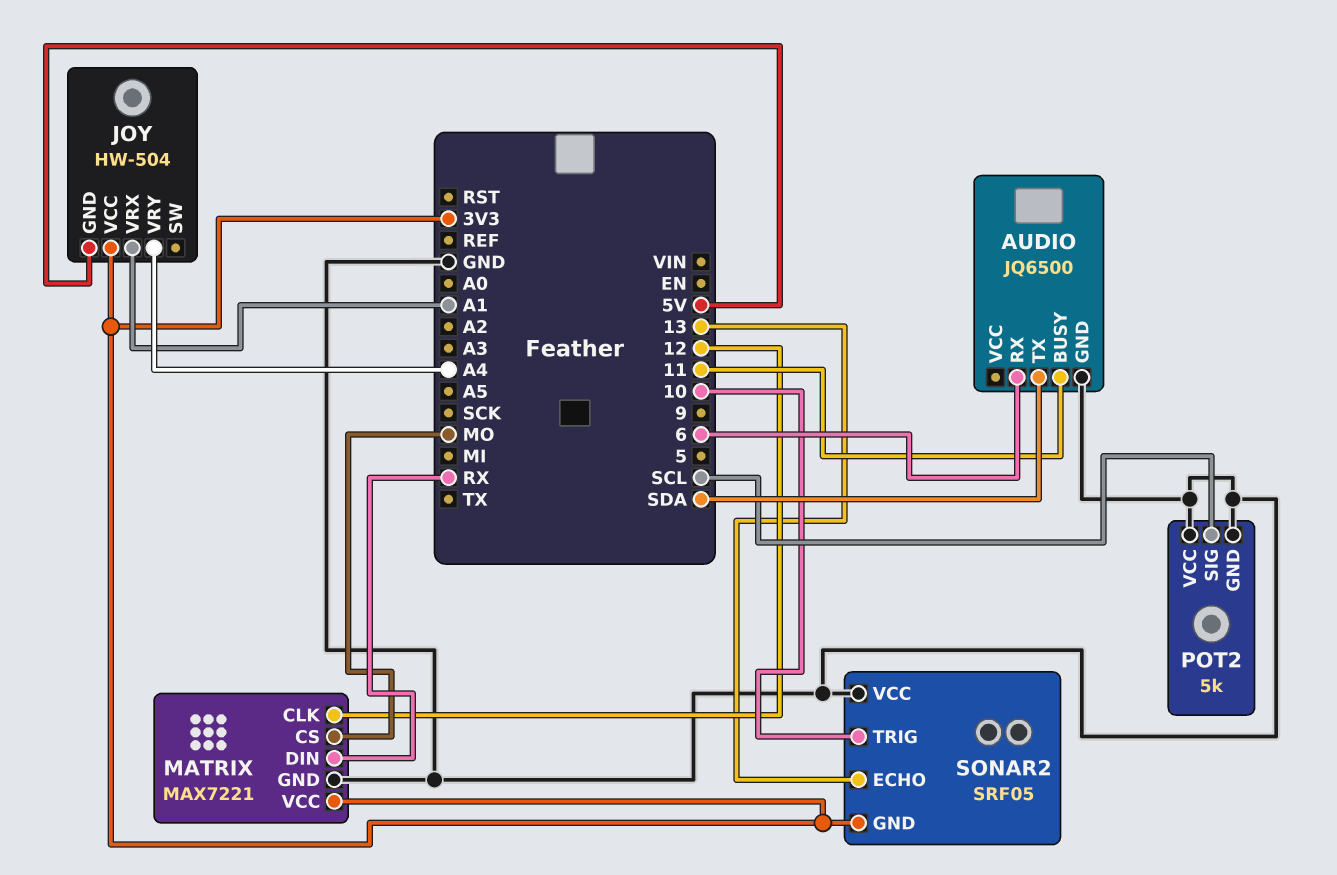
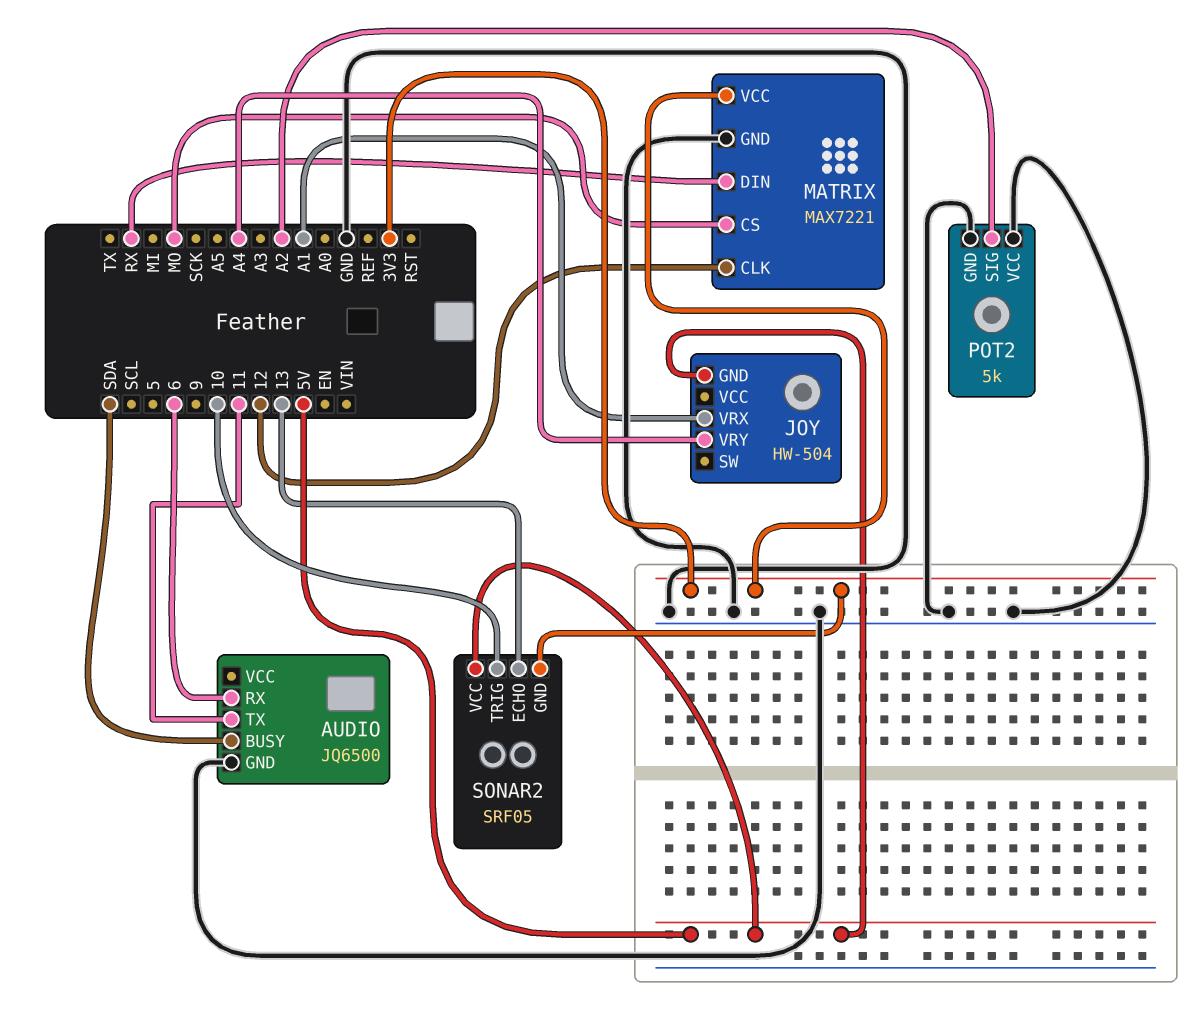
AUDIO pin BUSY: 11 -> SDA
AUDIO pin TX: SDA -> 11
JOY pin VCC: 3V3 -> none
POT2 pin SIG: SCL -> A2
SONAR2 pin VCC: GND -> 5V

